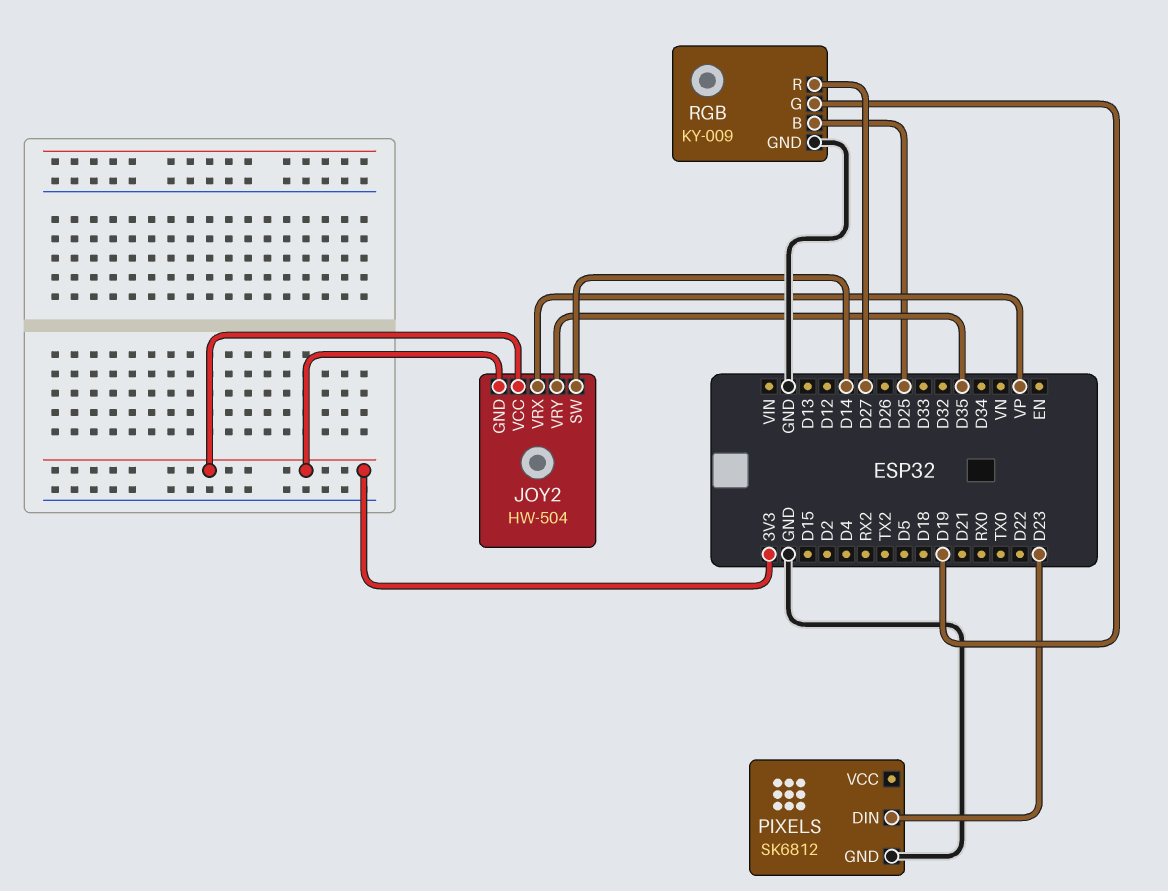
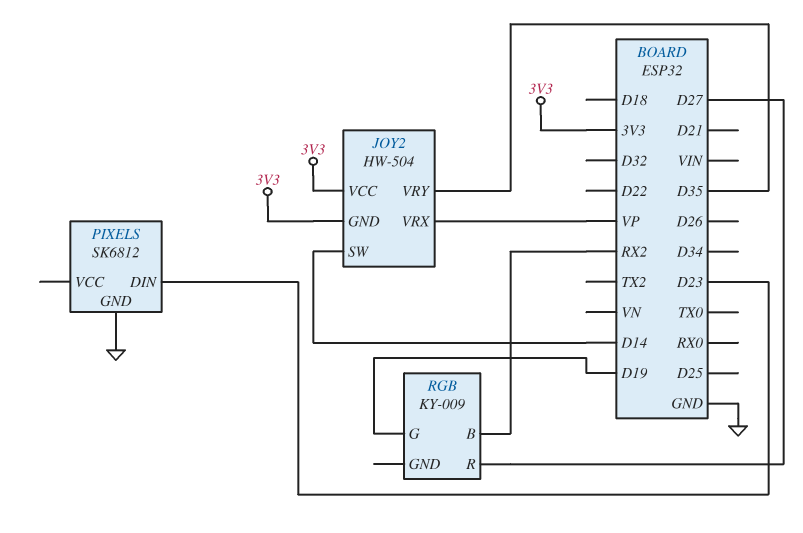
RGB pin B: D25 -> RX2
RGB pin GND: GND -> none

